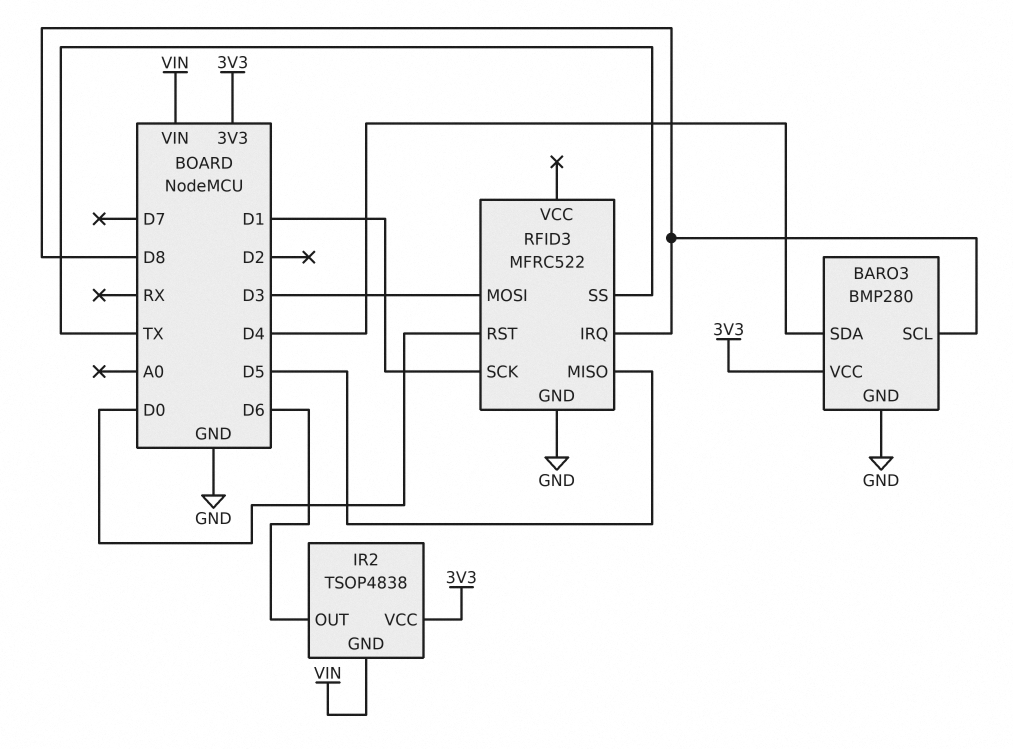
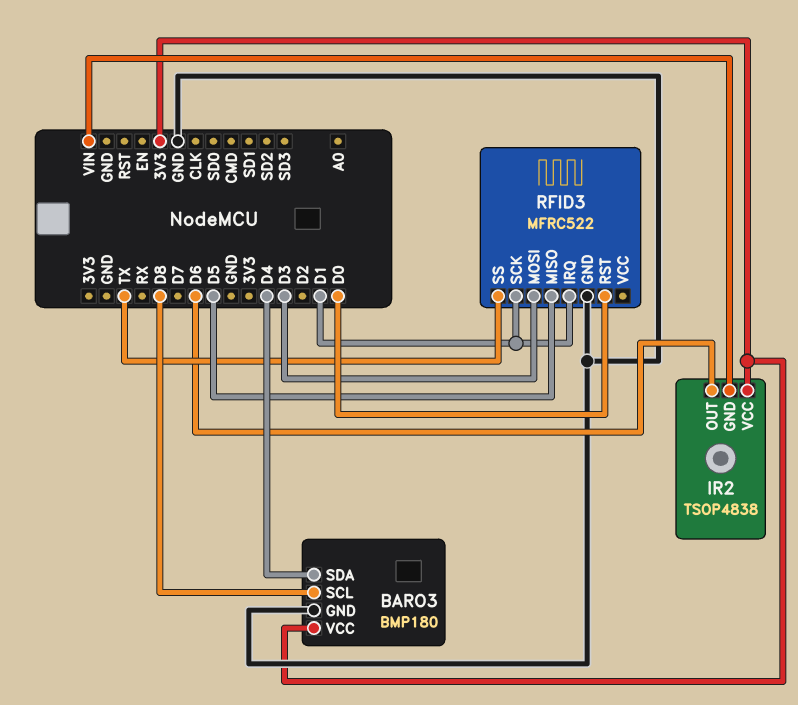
BARO3: BMP280 -> BMP180
RFID3 pin IRQ: D8 -> D1

